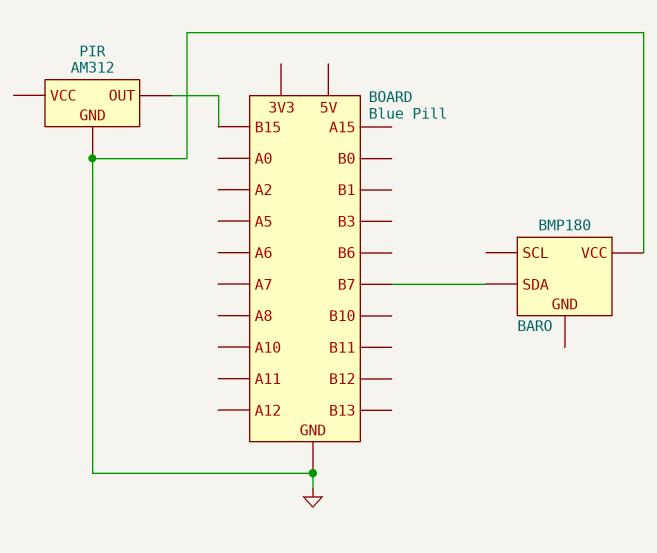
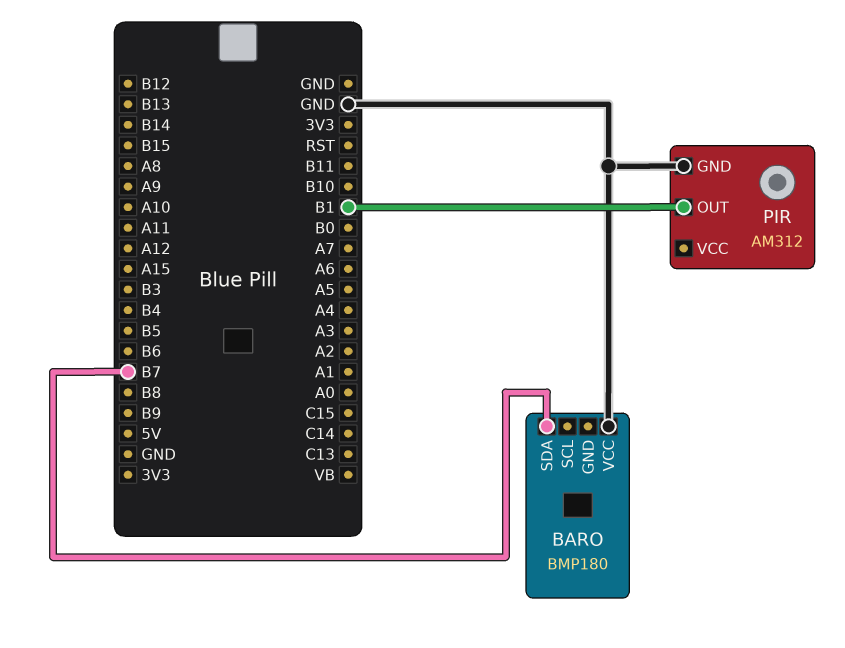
PIR pin OUT: B15 -> B1

